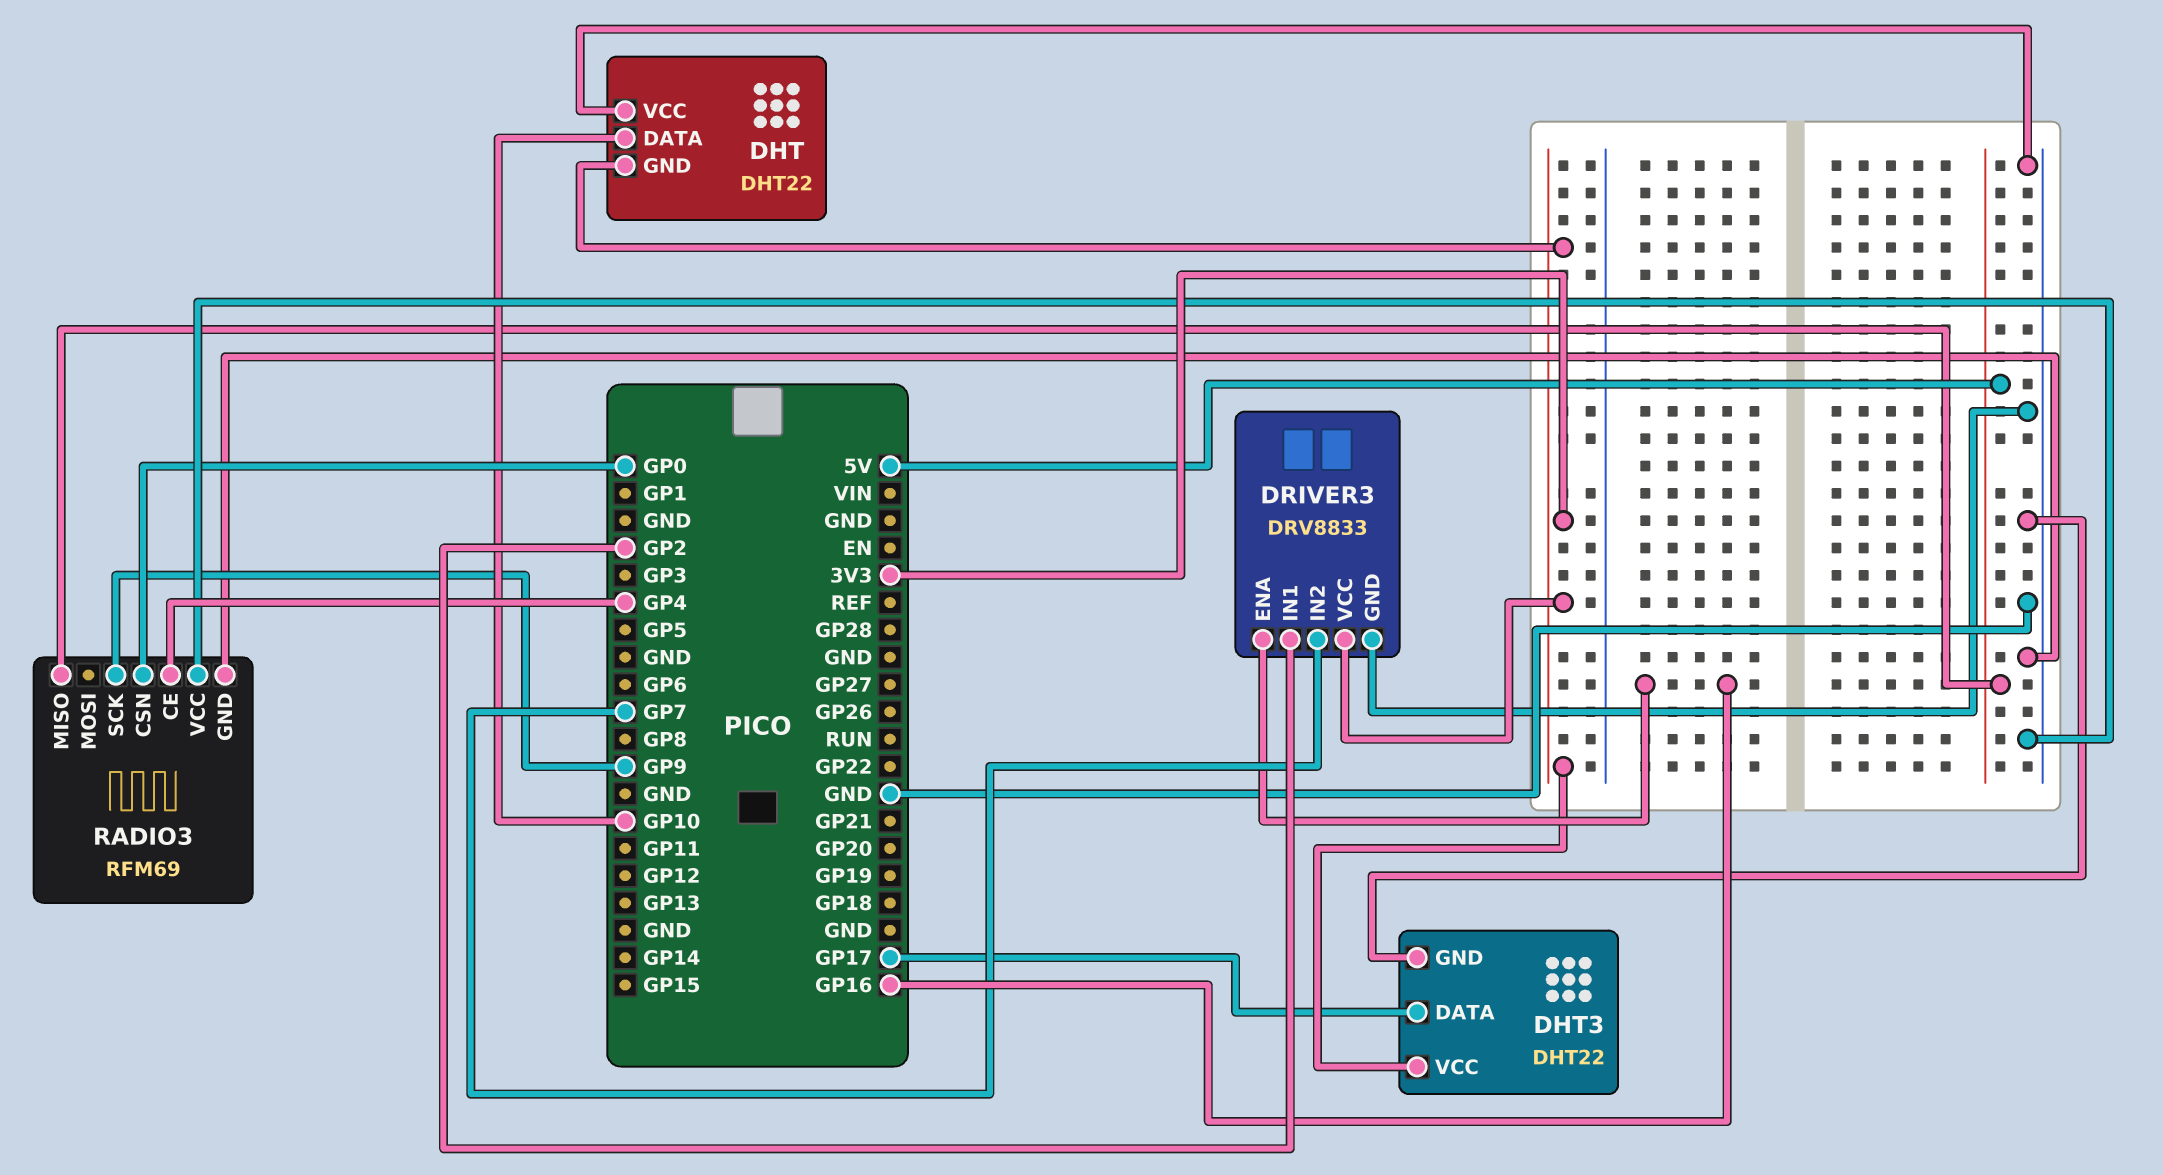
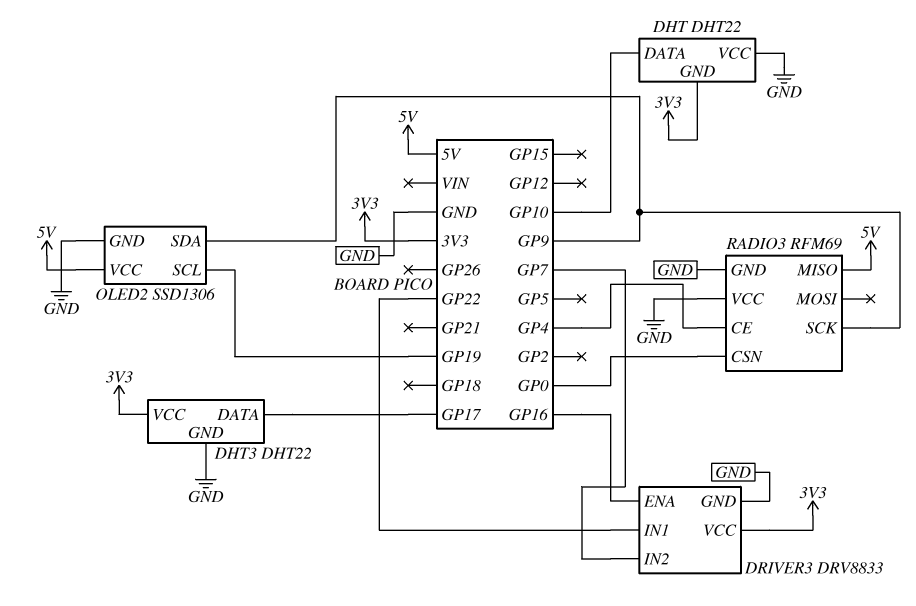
DRIVER3 pin IN1: GP2 -> GP22
OLED2: none -> SSD1306
OLED2 pin GND: none -> GND
OLED2 pin SCL: none -> GP19
OLED2 pin SDA: none -> GP9
OLED2 pin VCC: none -> 5V

